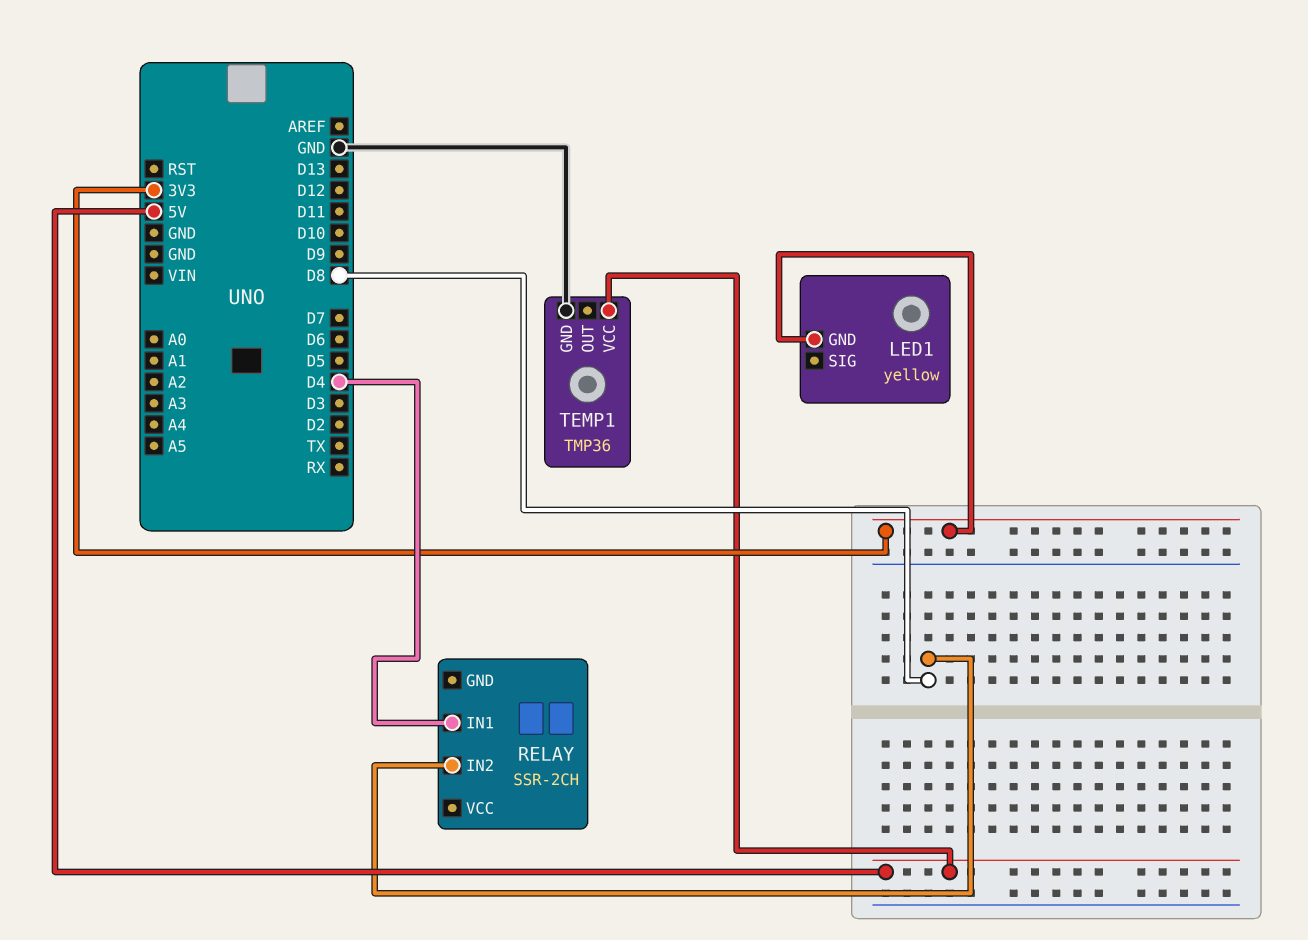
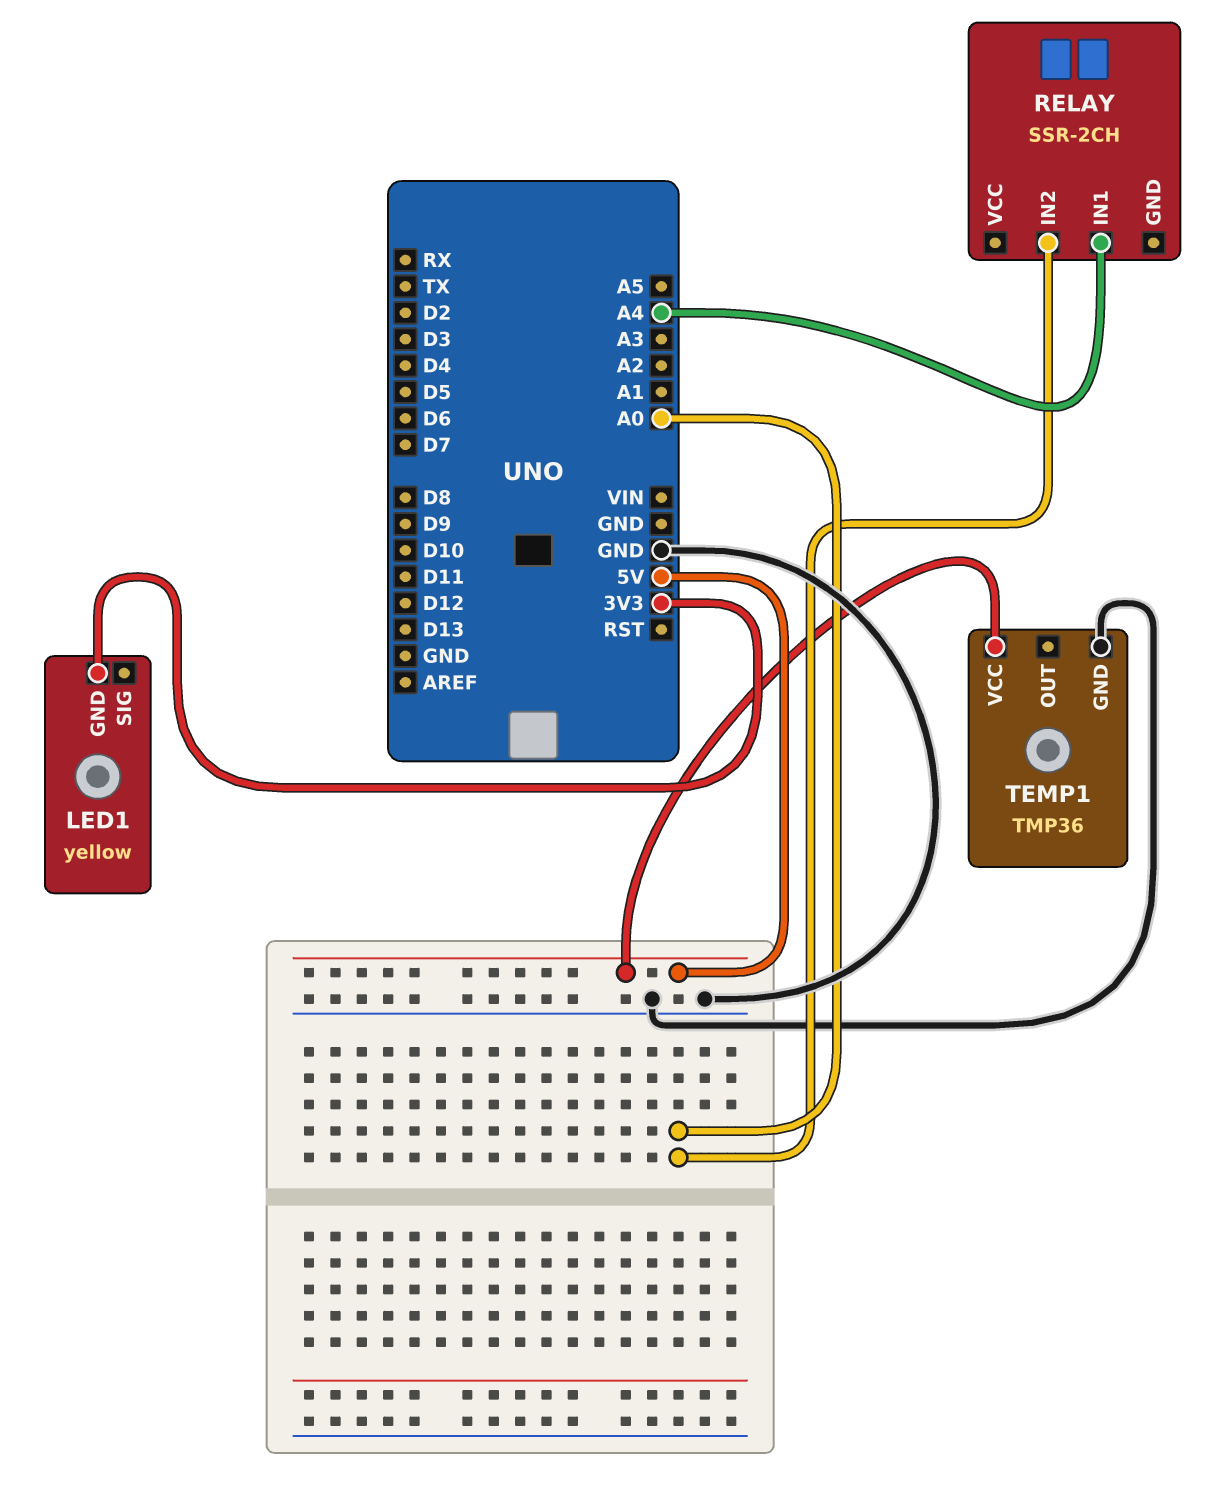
RELAY pin IN1: D4 -> A4
RELAY pin IN2: D8 -> A0

